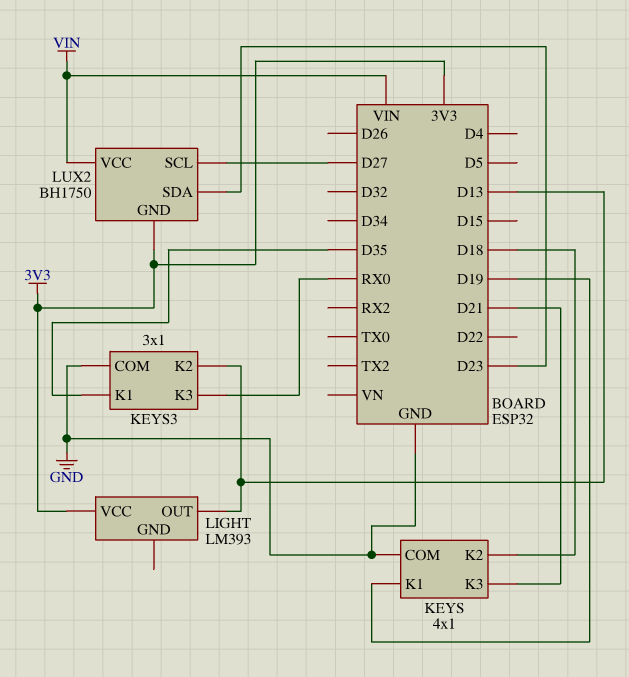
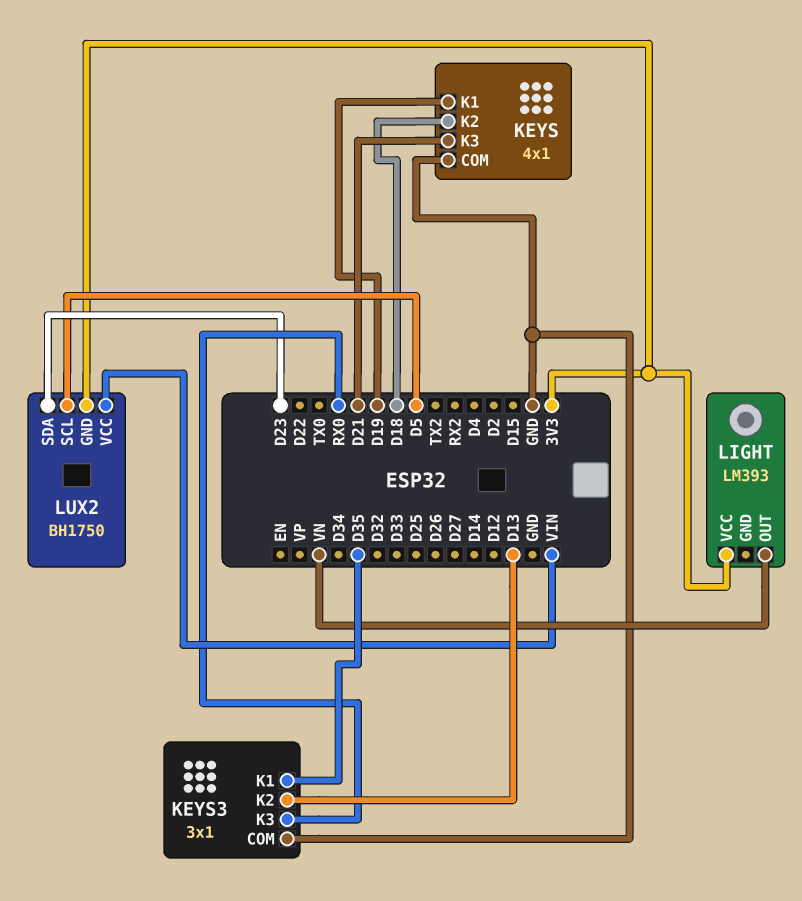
LIGHT pin OUT: D13 -> VN
LUX2 pin SCL: D27 -> D5

